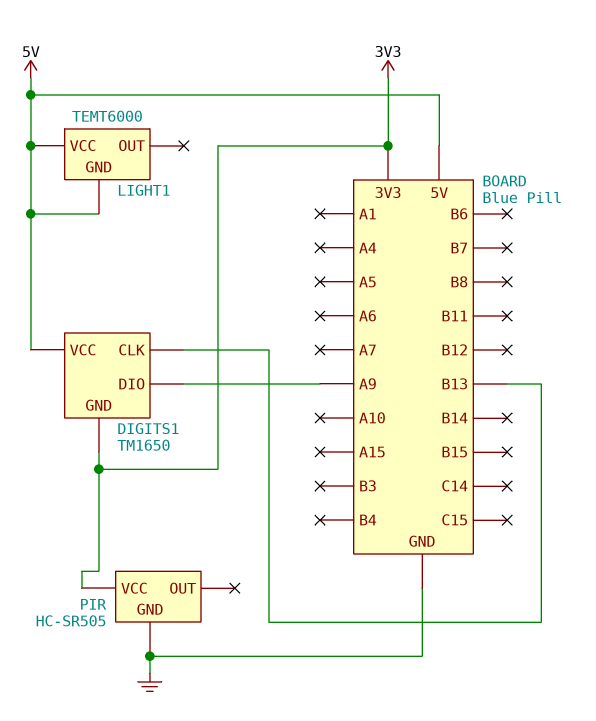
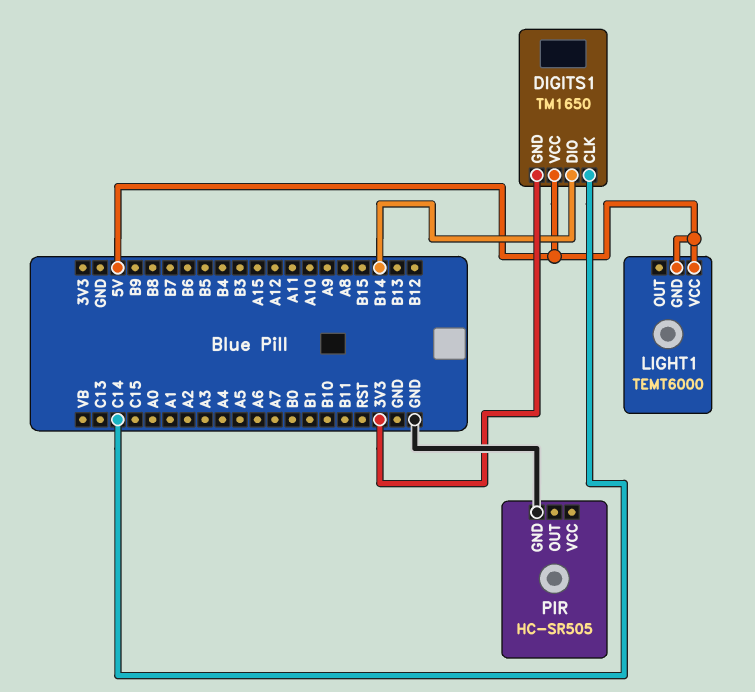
DIGITS1 pin CLK: B13 -> C14
DIGITS1 pin DIO: A9 -> B14
PIR pin VCC: 3V3 -> none

